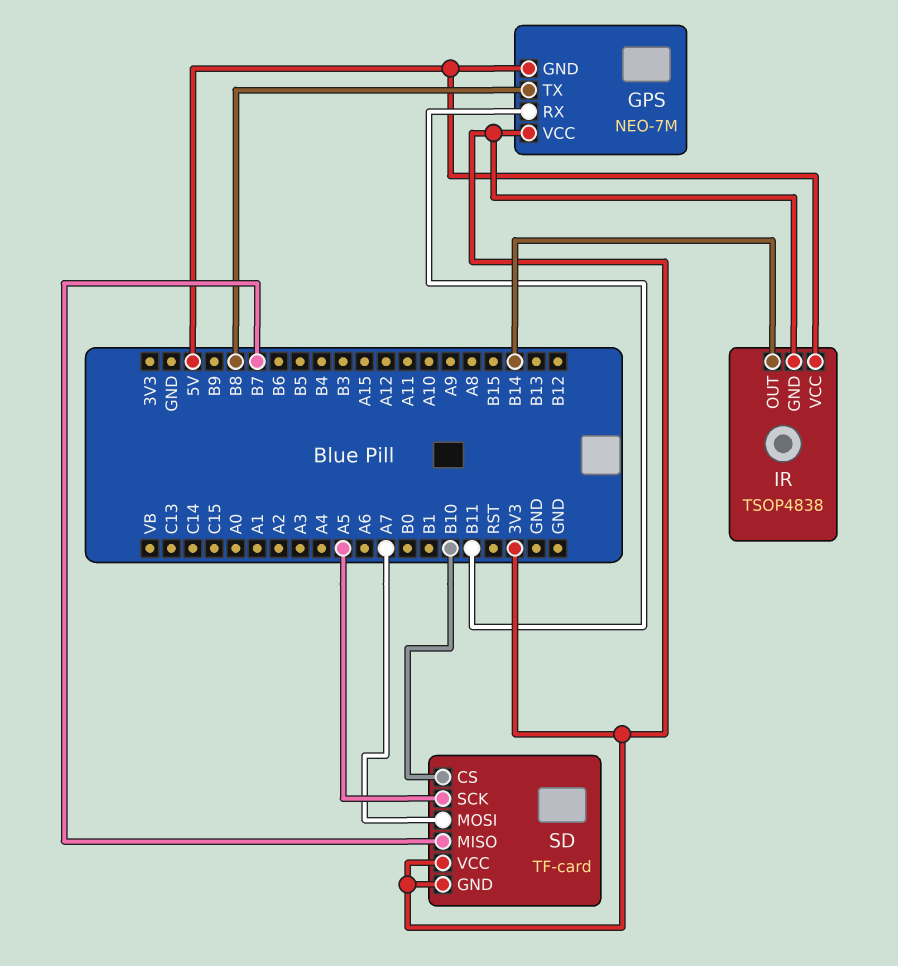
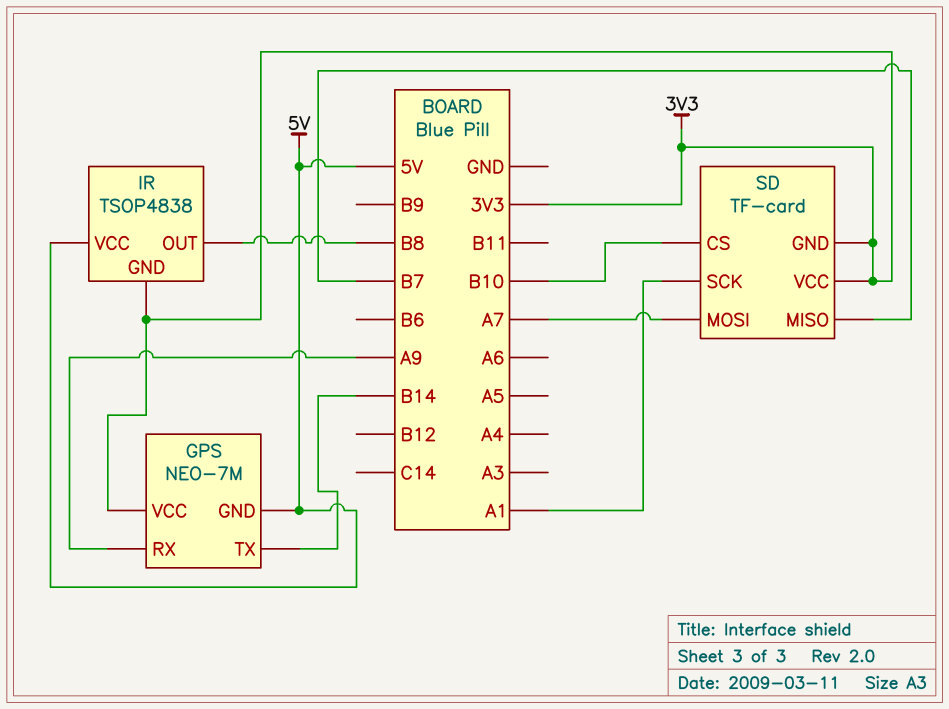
GPS pin RX: B11 -> A9
GPS pin TX: B8 -> B14
IR pin OUT: B14 -> B8
SD pin SCK: A5 -> A1

